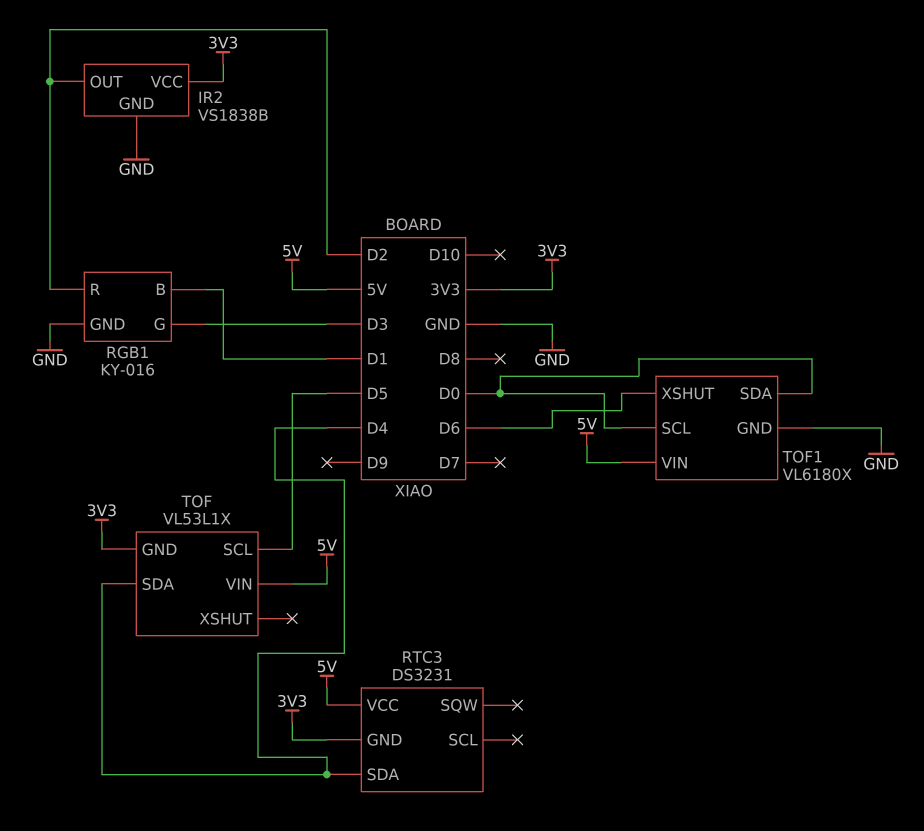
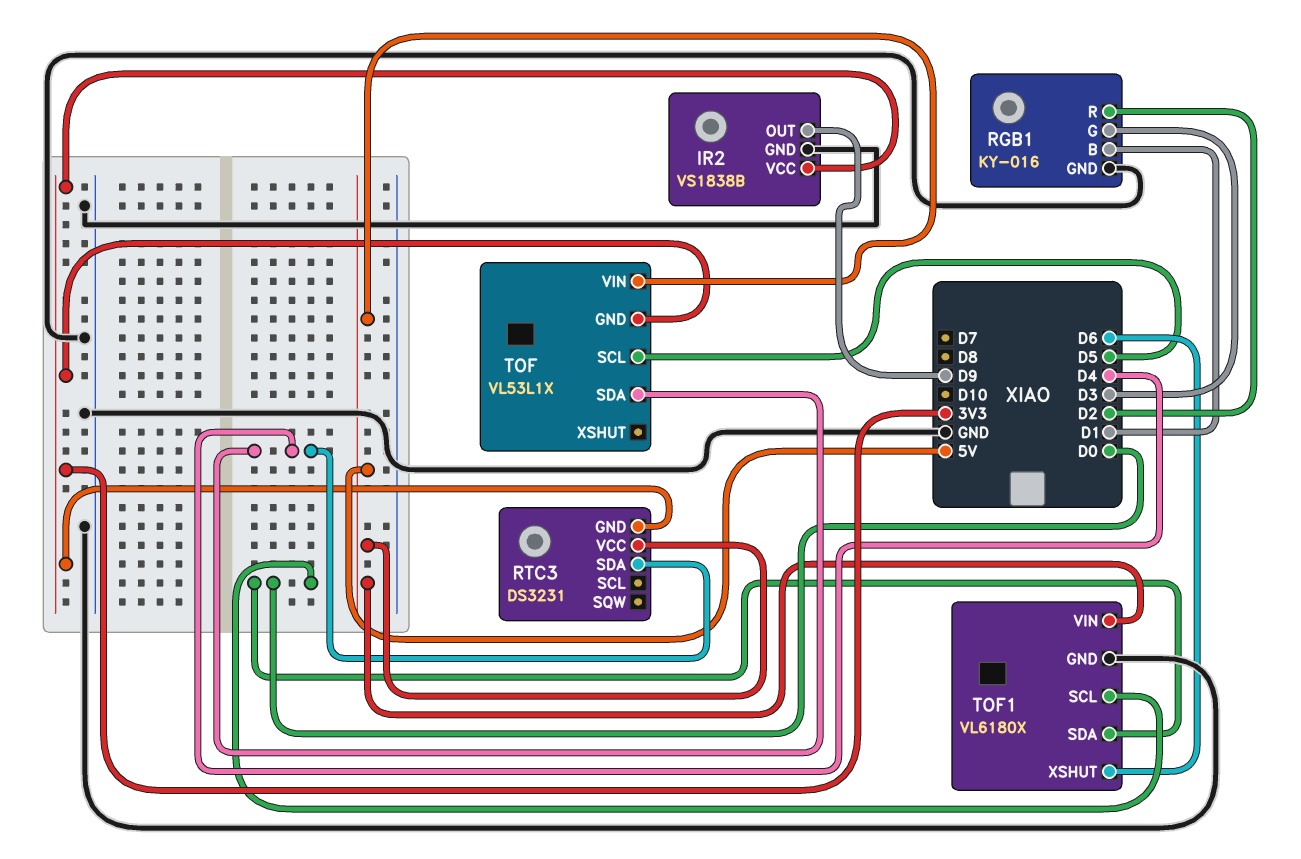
IR2 pin OUT: D2 -> D9

